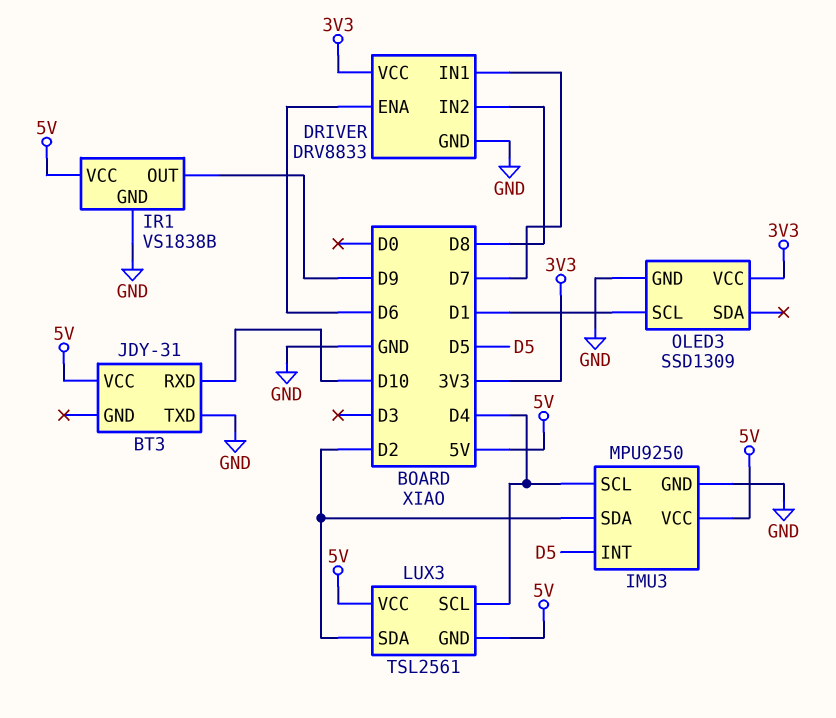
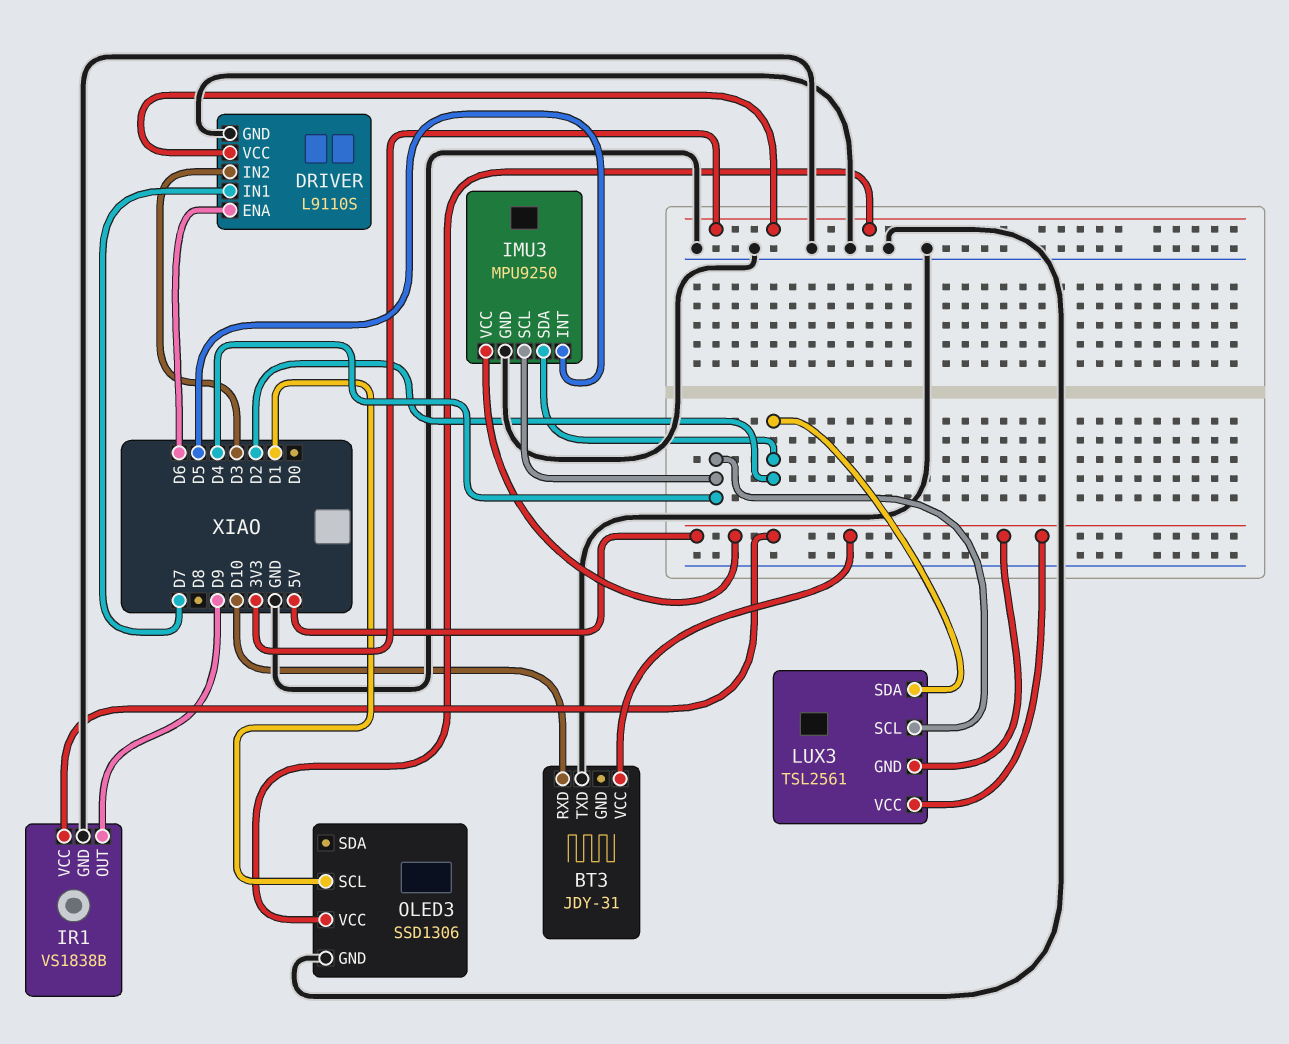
DRIVER: DRV8833 -> L9110S
DRIVER pin IN2: D8 -> D3
OLED3: SSD1309 -> SSD1306

